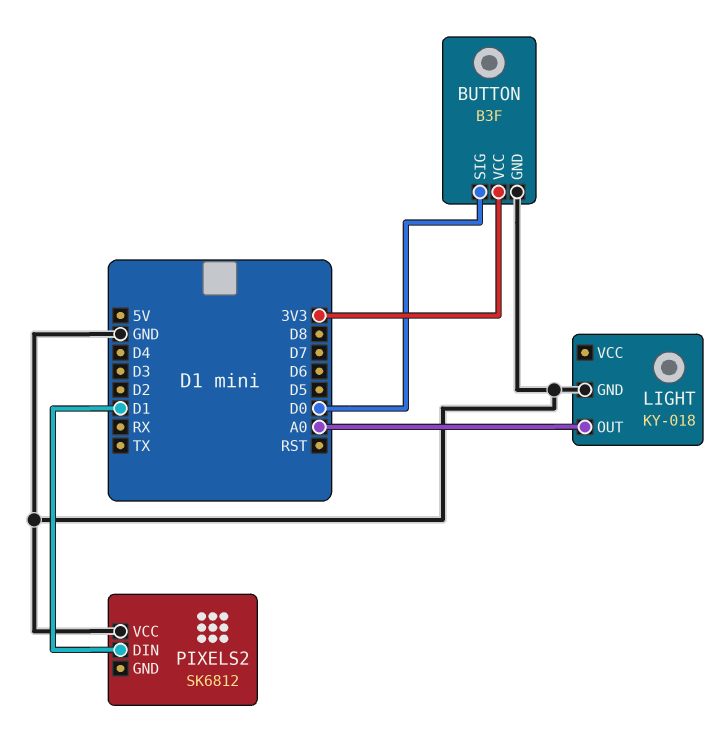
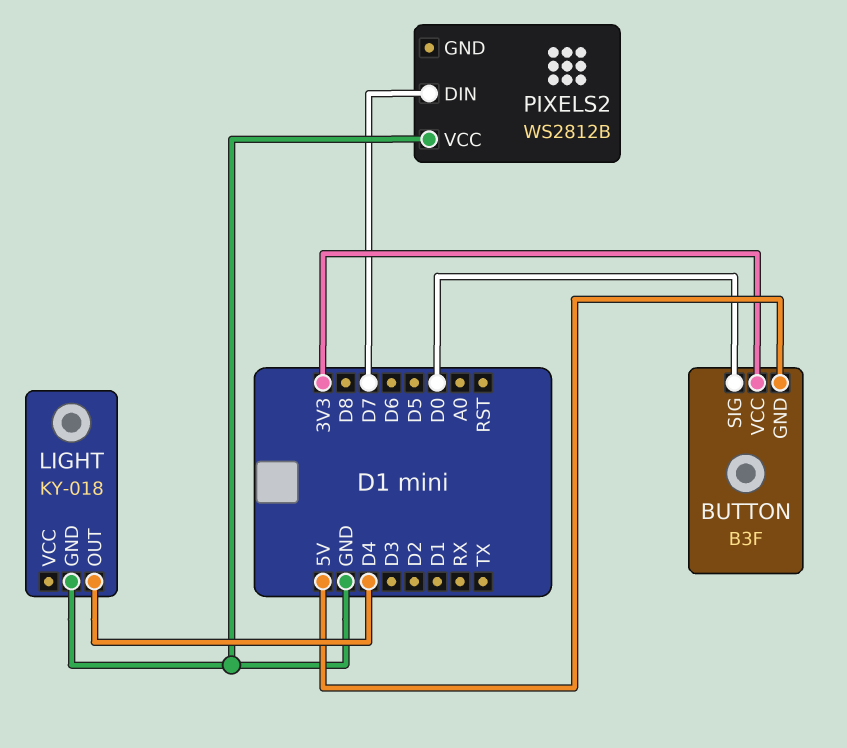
BUTTON pin GND: GND -> 5V
LIGHT pin OUT: A0 -> D4
PIXELS2: SK6812 -> WS2812B
PIXELS2 pin DIN: D1 -> D7

